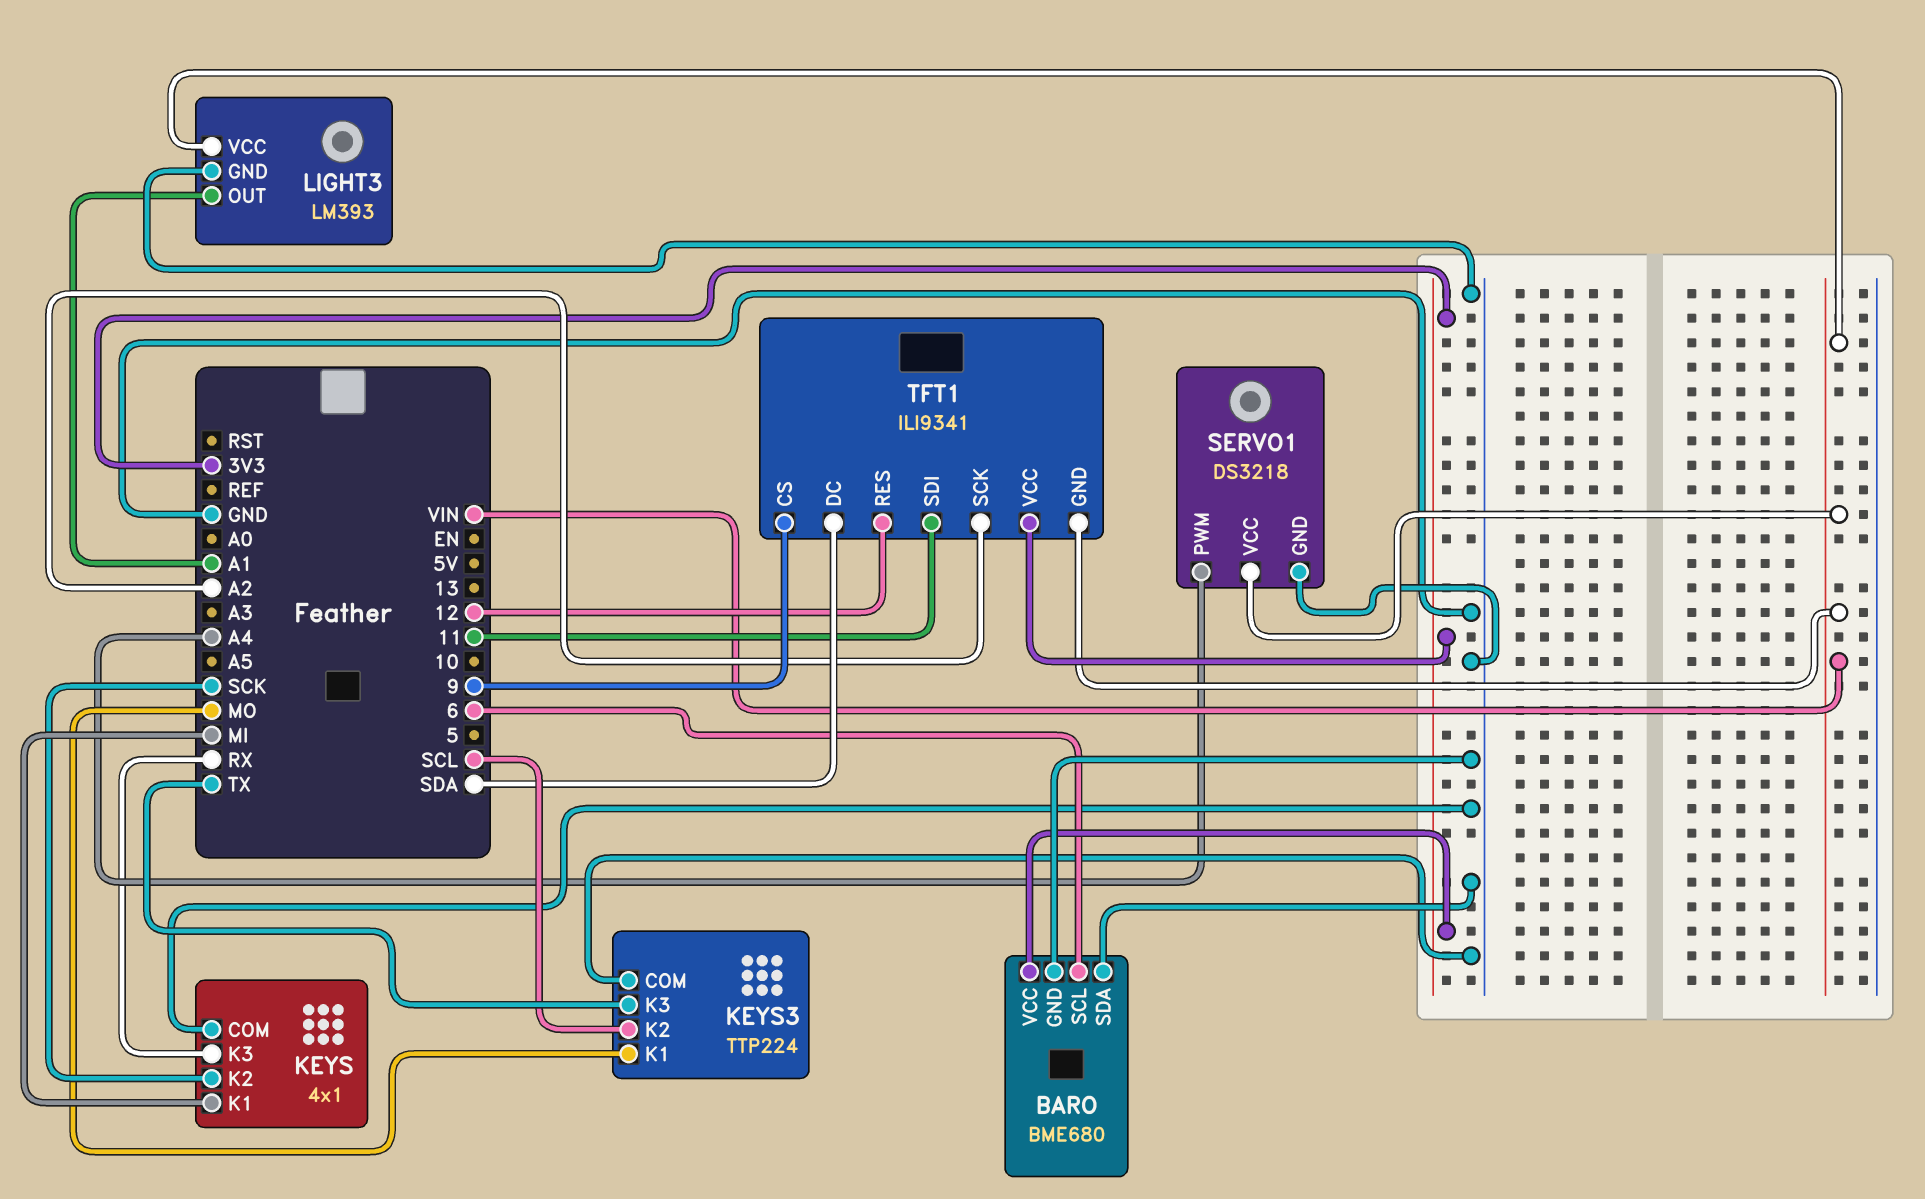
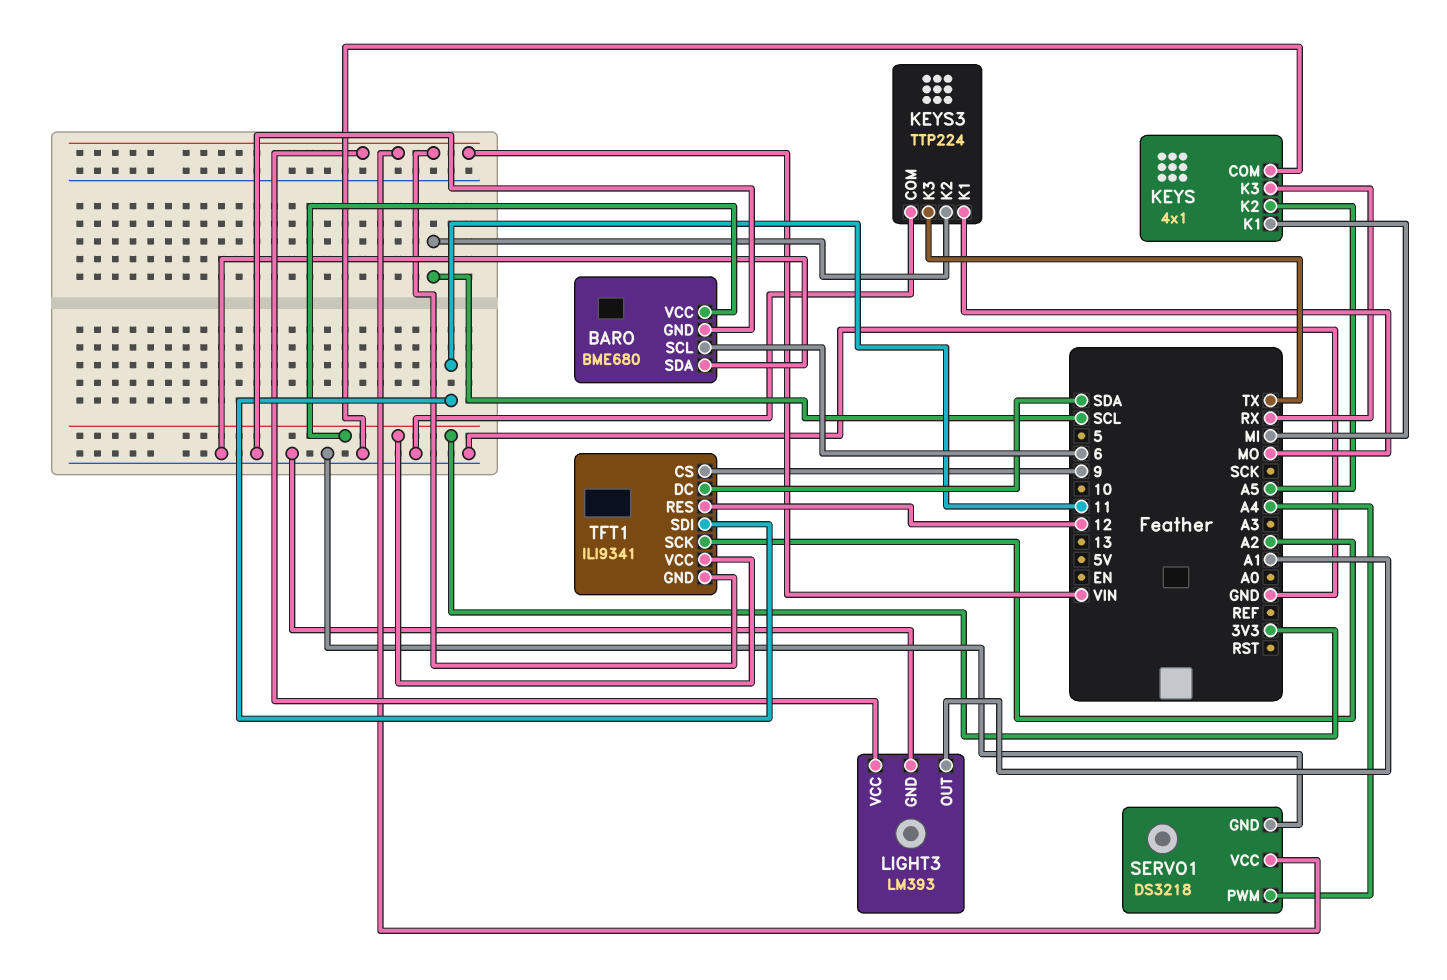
KEYS pin K2: SCK -> A5

